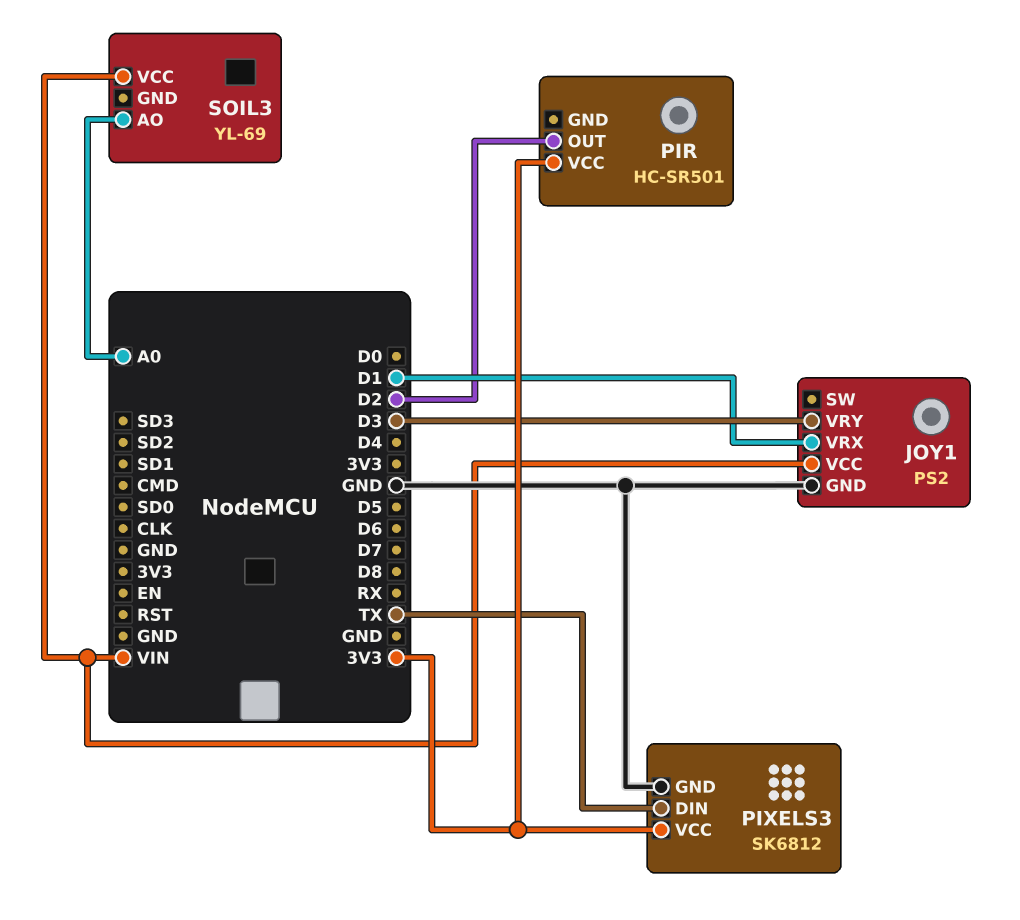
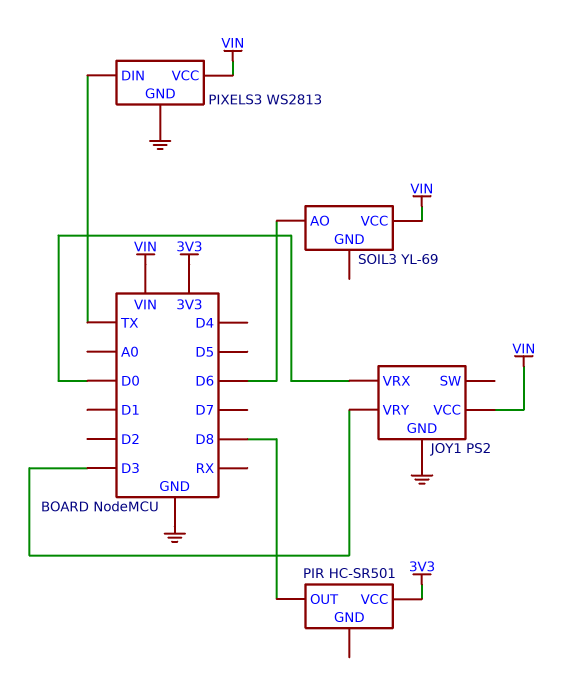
JOY1 pin VRX: D1 -> D0
PIR pin OUT: D2 -> D8
PIXELS3: SK6812 -> WS2813
PIXELS3 pin VCC: 3V3 -> VIN
SOIL3 pin AO: A0 -> D6

